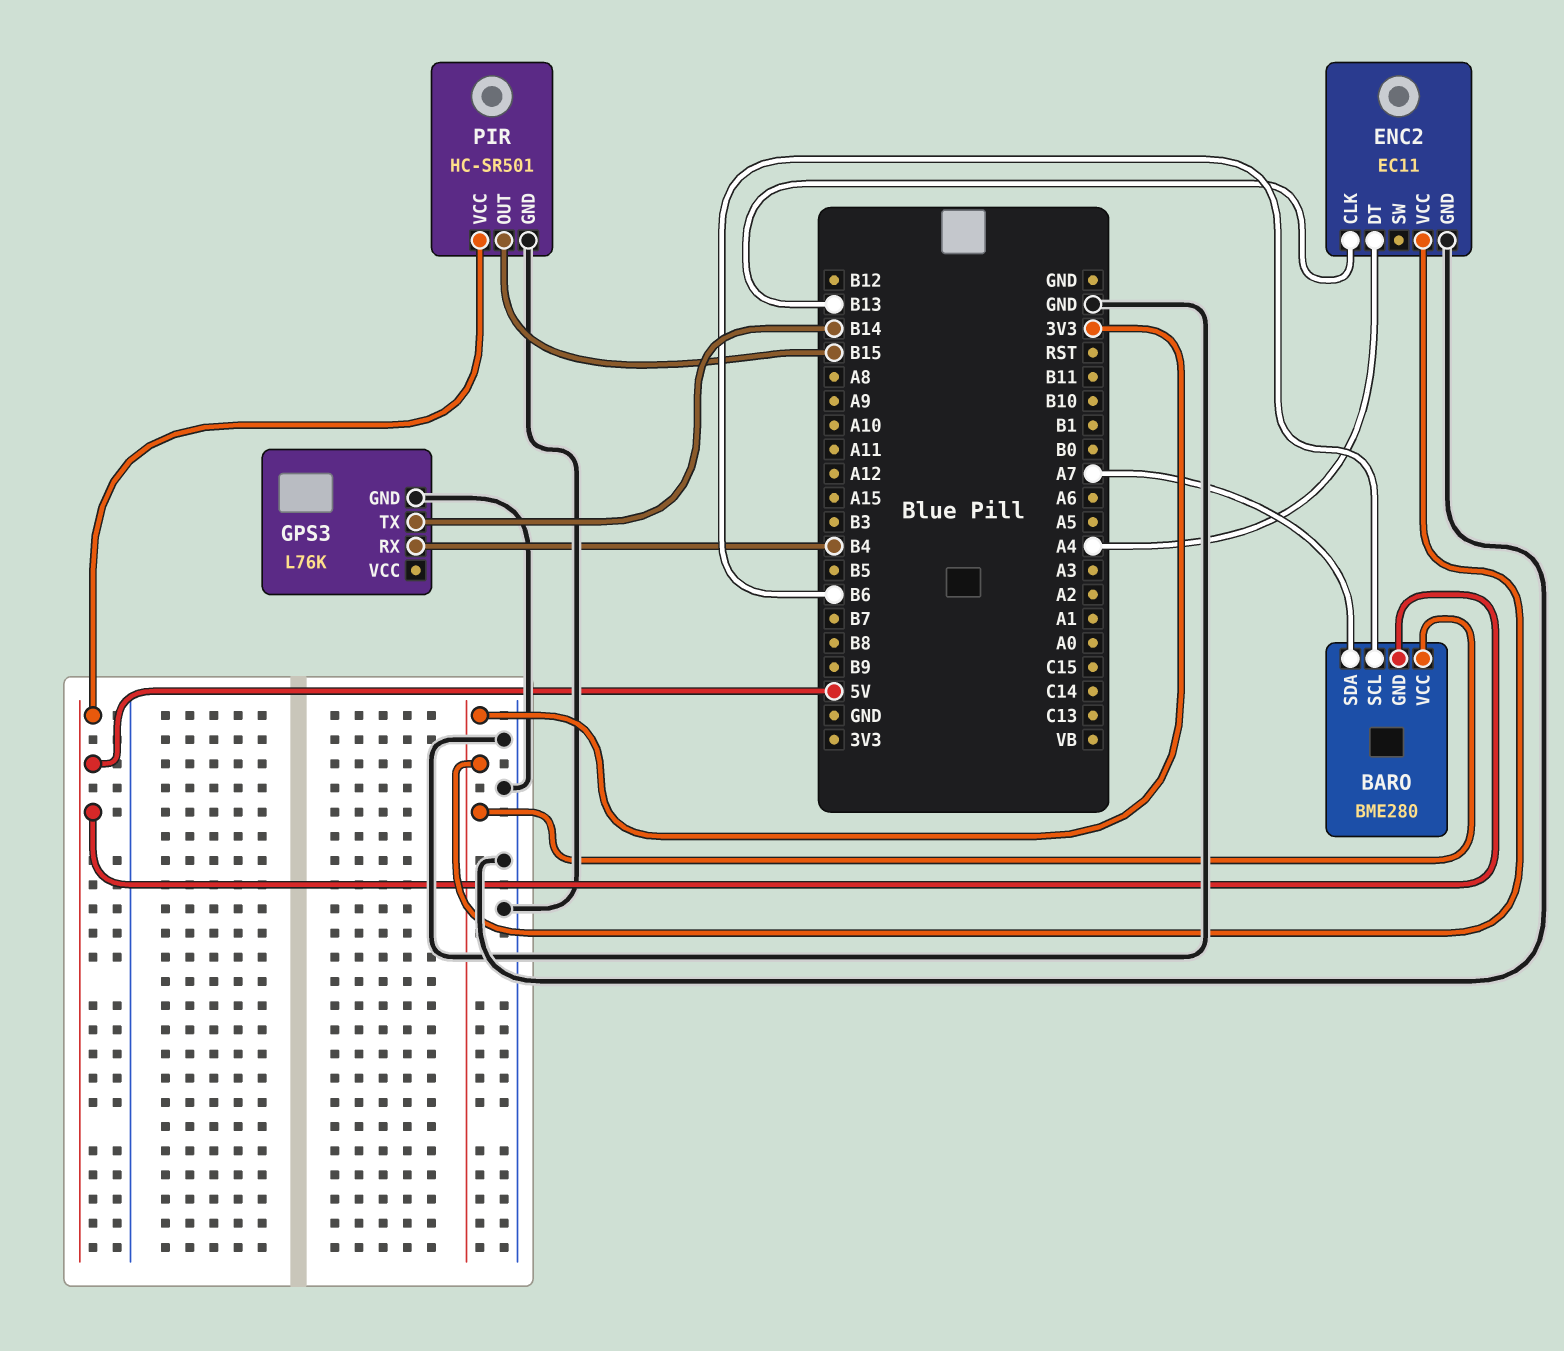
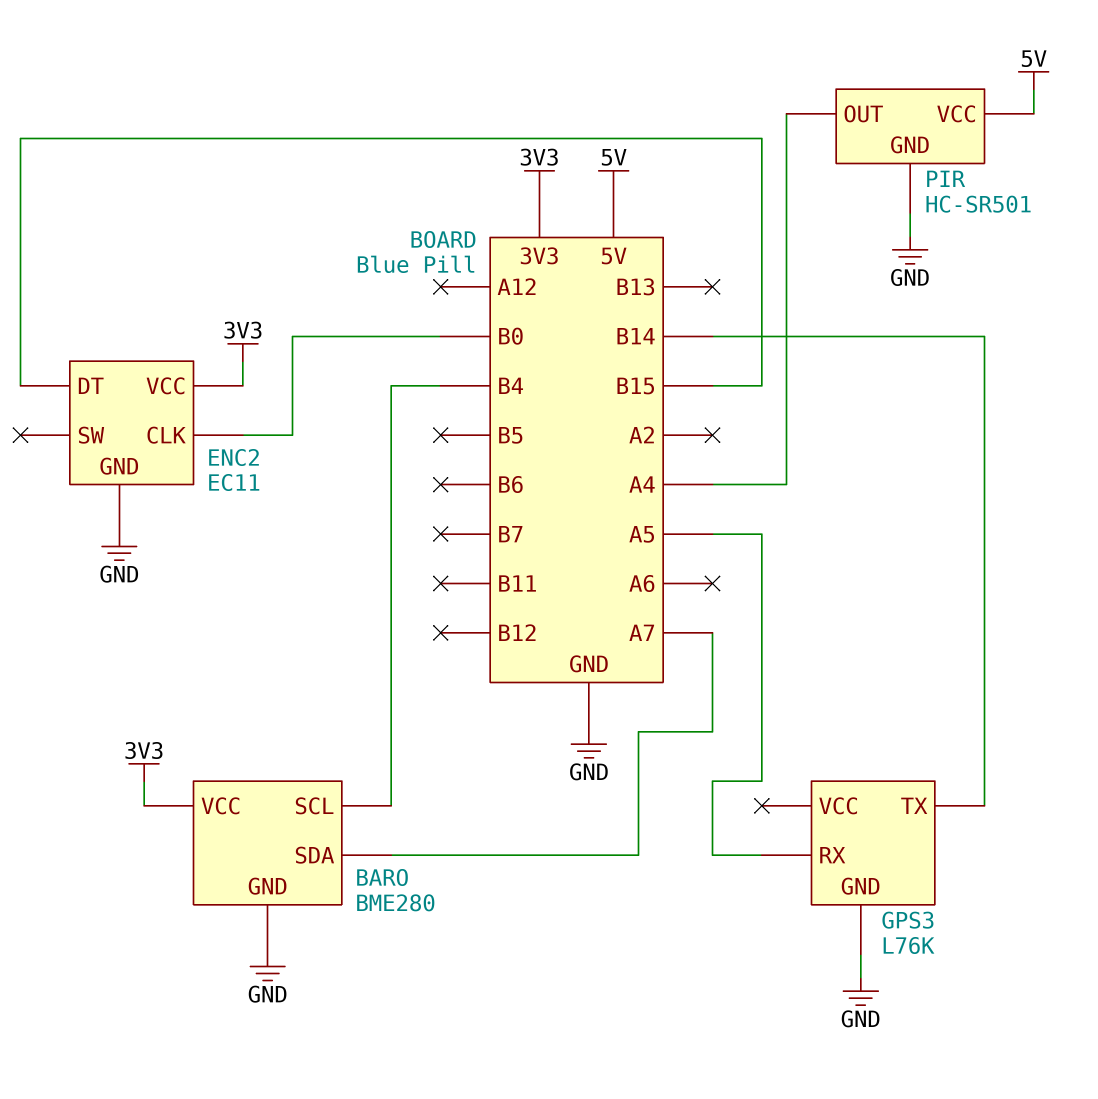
BARO pin GND: 5V -> GND
BARO pin SCL: B6 -> B4
ENC2 pin CLK: B13 -> B0
ENC2 pin DT: A4 -> B15
GPS3 pin RX: B4 -> A5
PIR pin OUT: B15 -> A4

